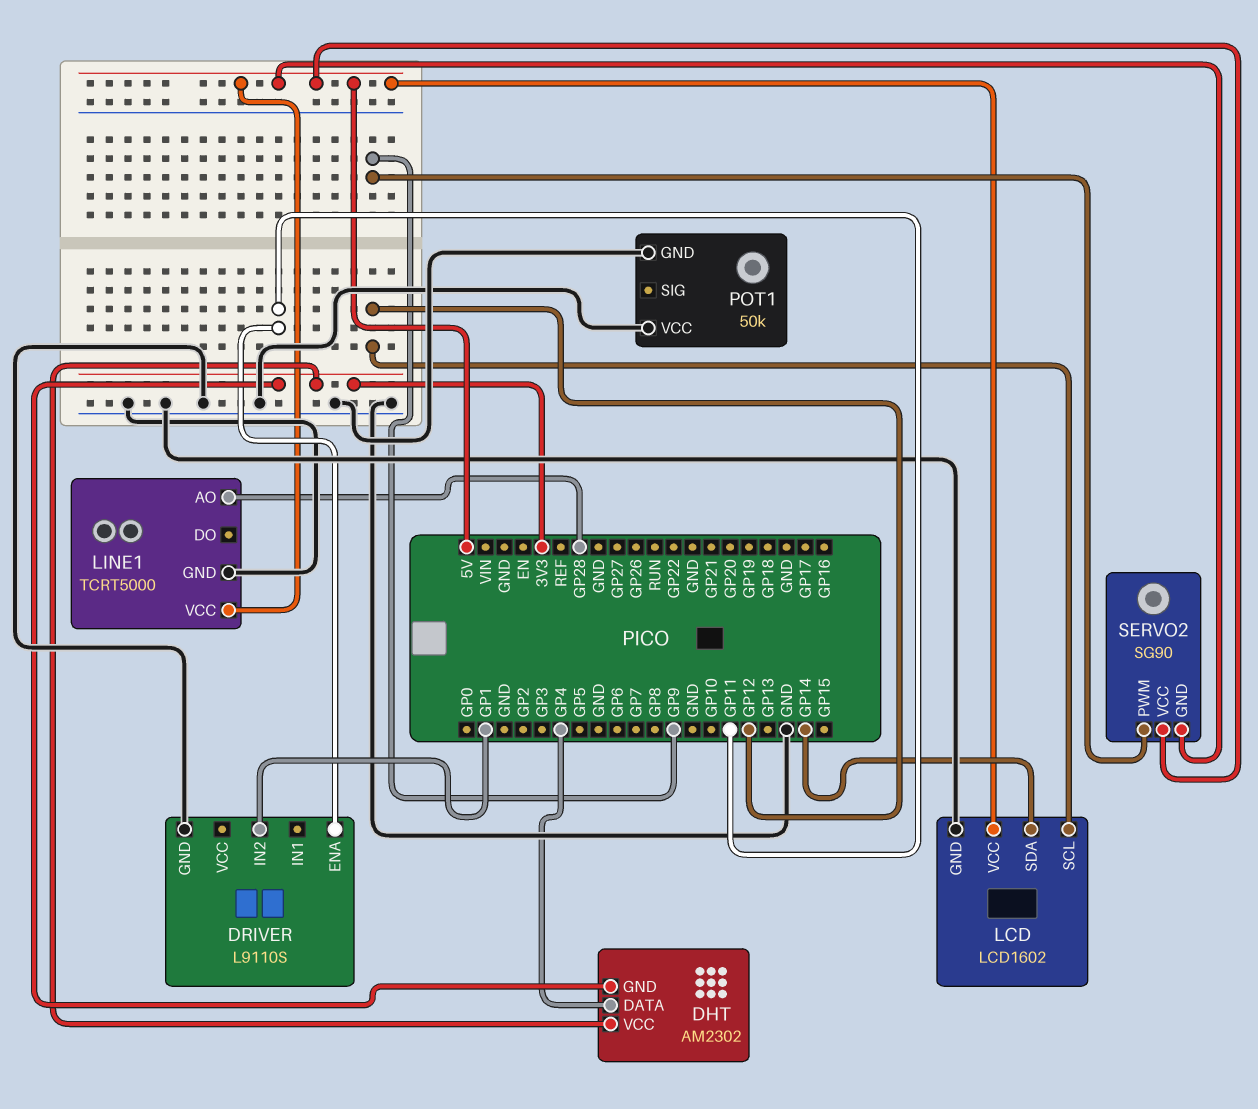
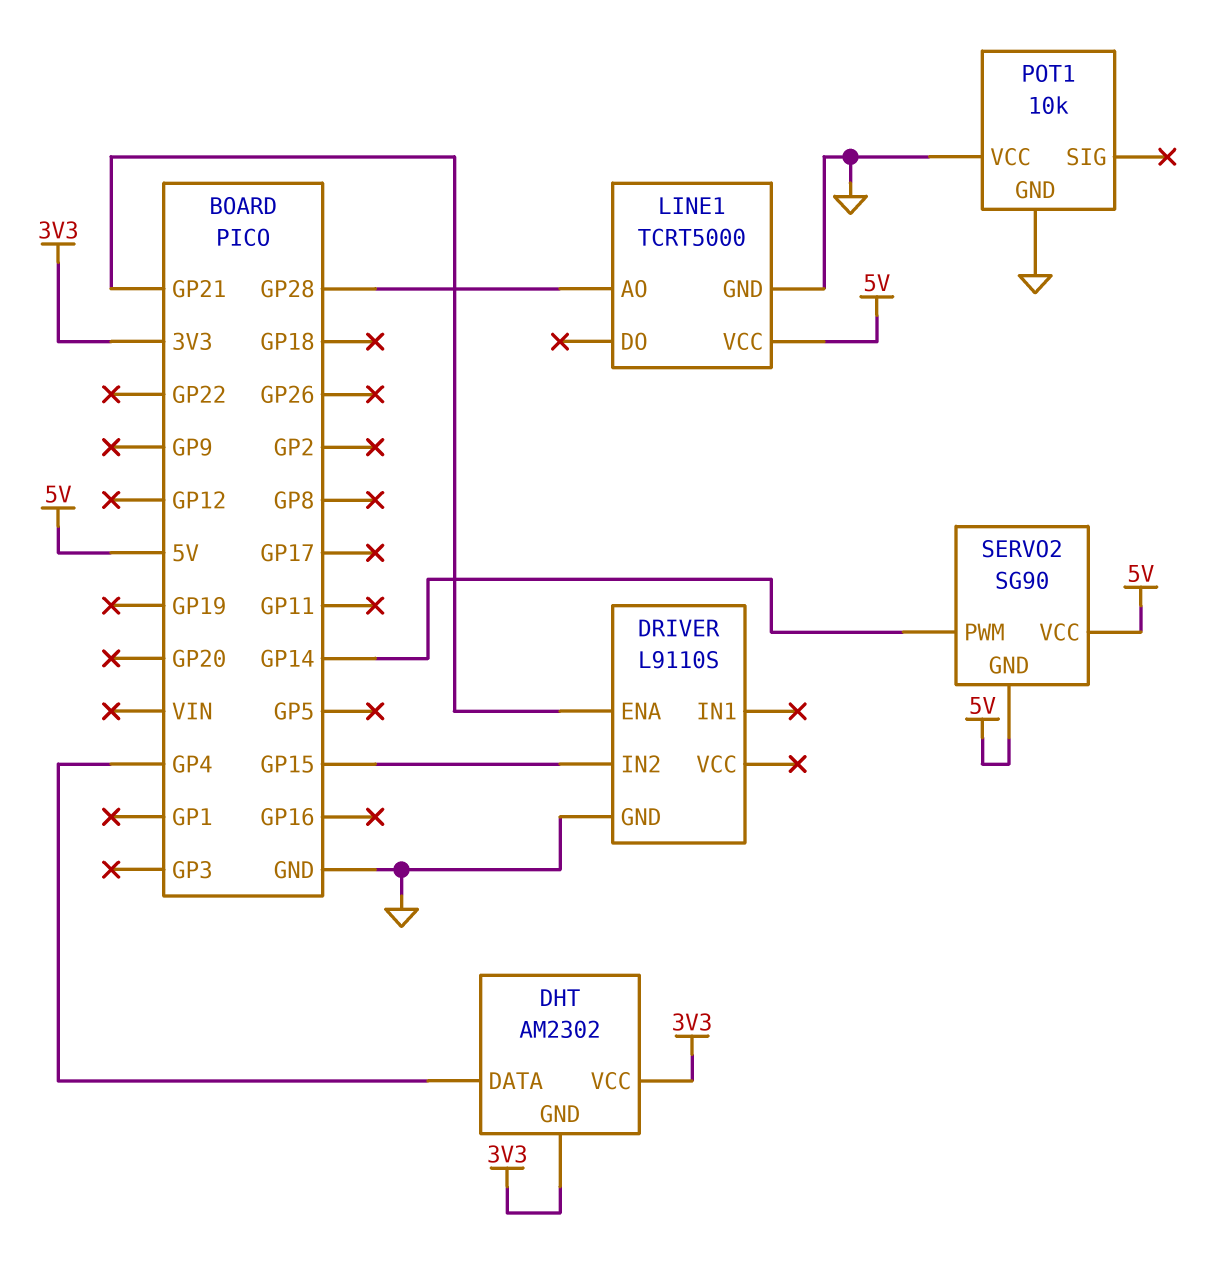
DRIVER pin ENA: GP11 -> GP21
DRIVER pin IN2: GP1 -> GP15
LCD: LCD1602 -> none
LCD pin GND: GND -> none
LCD pin SCL: GP12 -> none
LCD pin SDA: GP14 -> none
LCD pin VCC: 5V -> none
POT1: 50k -> 10k
SERVO2 pin PWM: GP9 -> GP14

